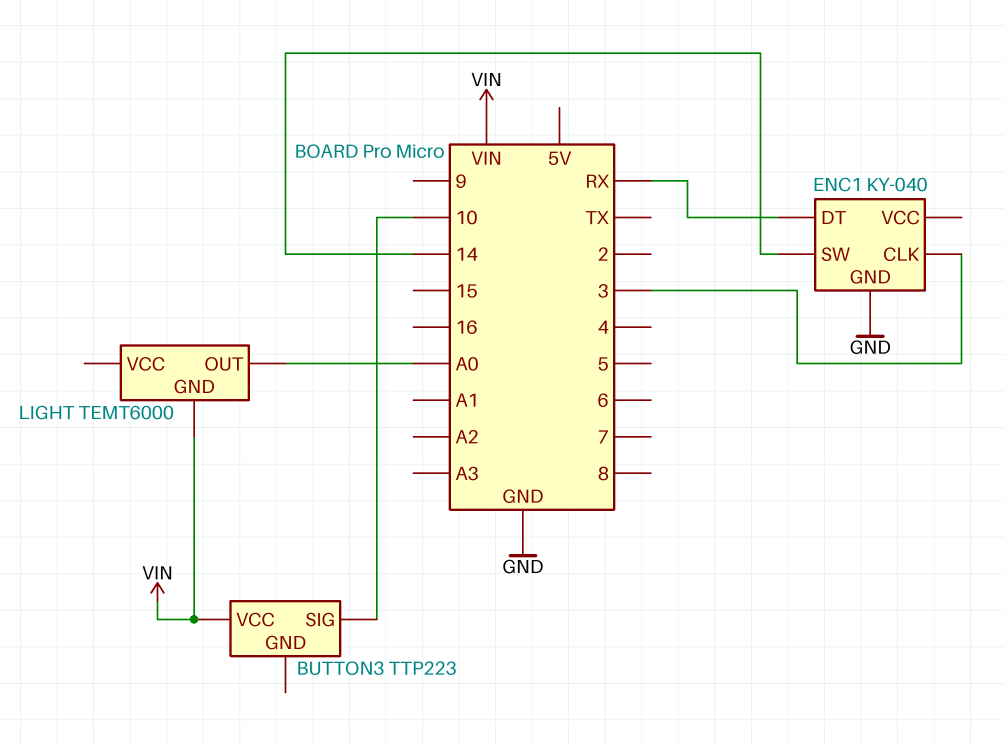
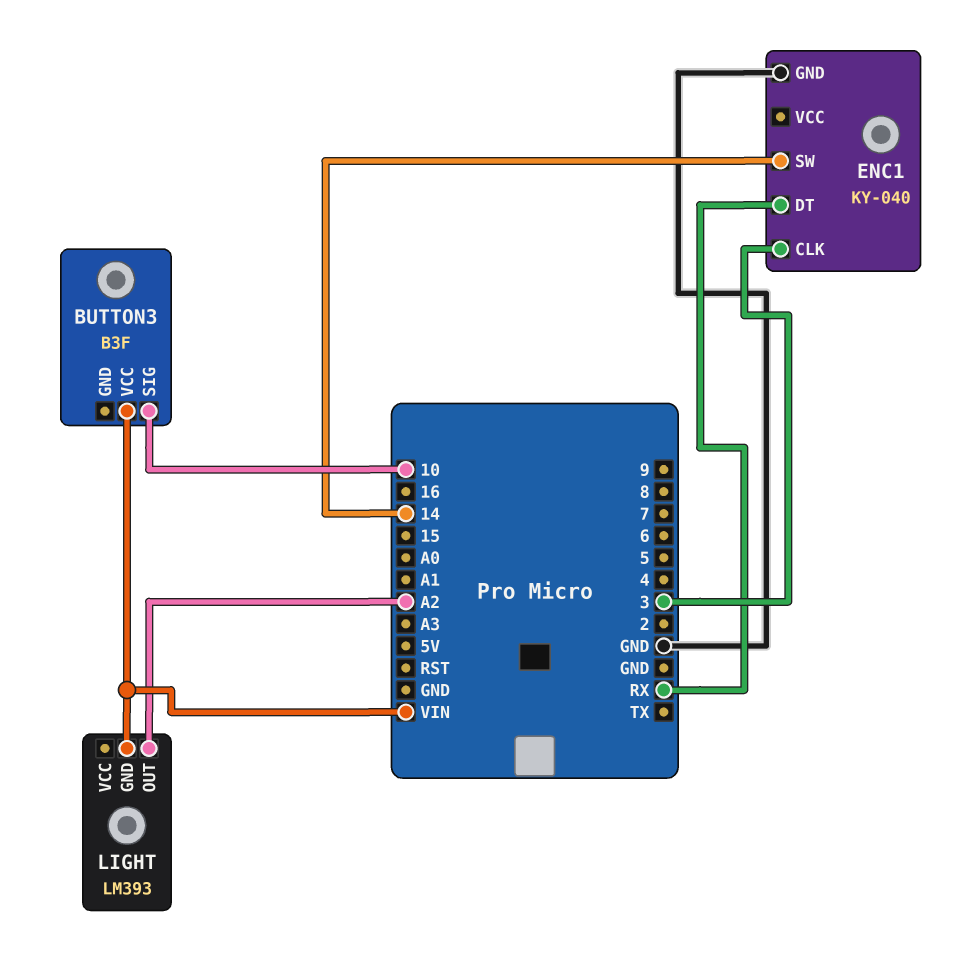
BUTTON3: TTP223 -> B3F
LIGHT: TEMT6000 -> LM393
LIGHT pin OUT: A0 -> A2

